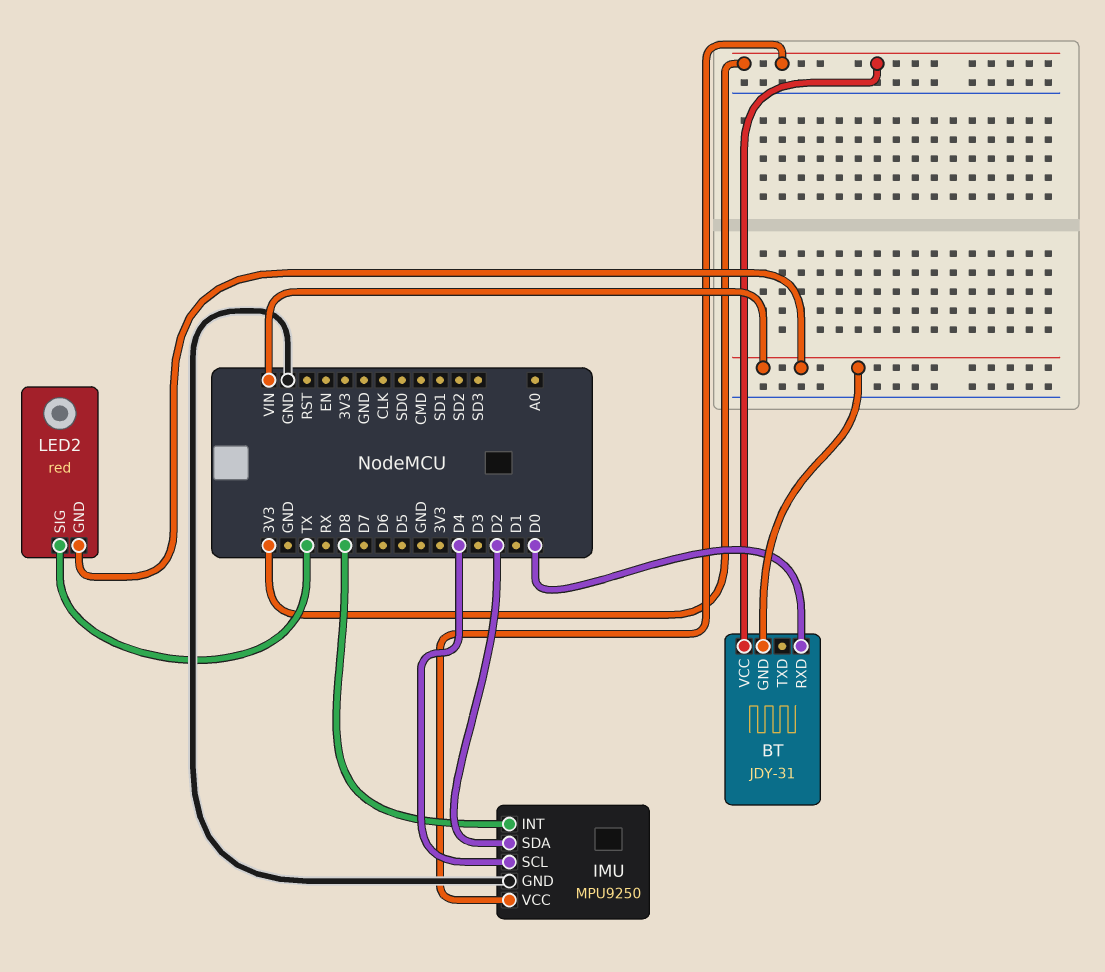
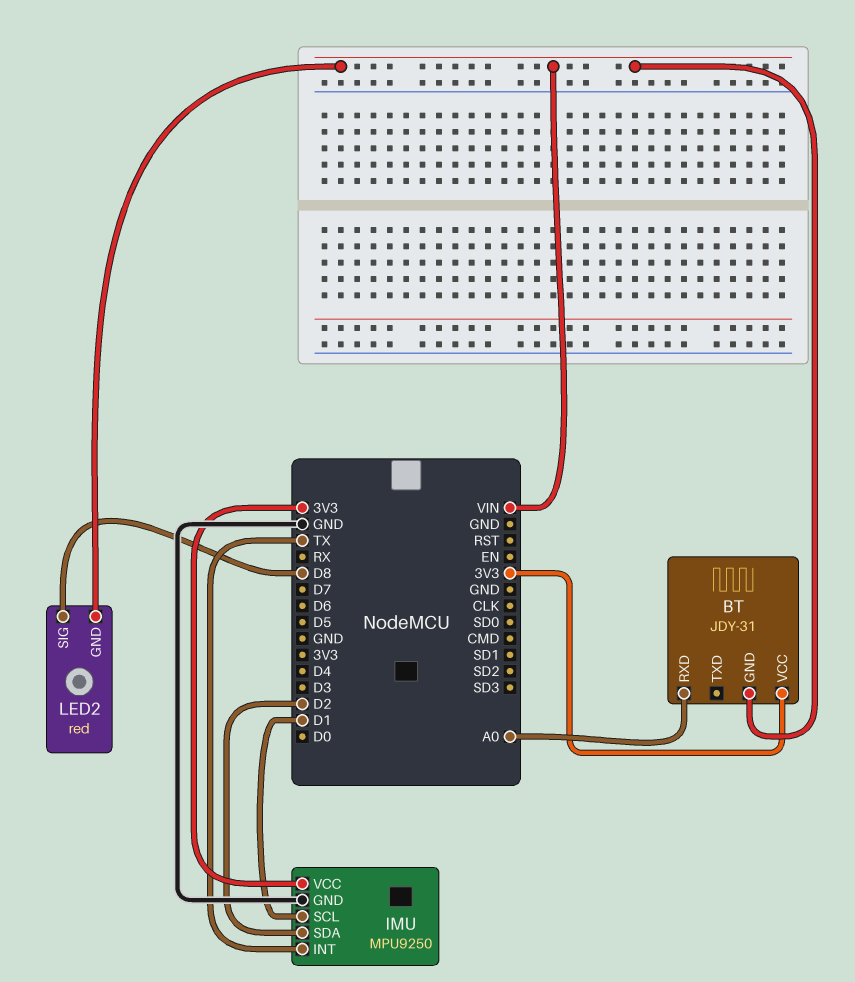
BT pin RXD: D0 -> A0
IMU pin INT: D8 -> TX
IMU pin SCL: D4 -> D1
LED2 pin SIG: TX -> D8

